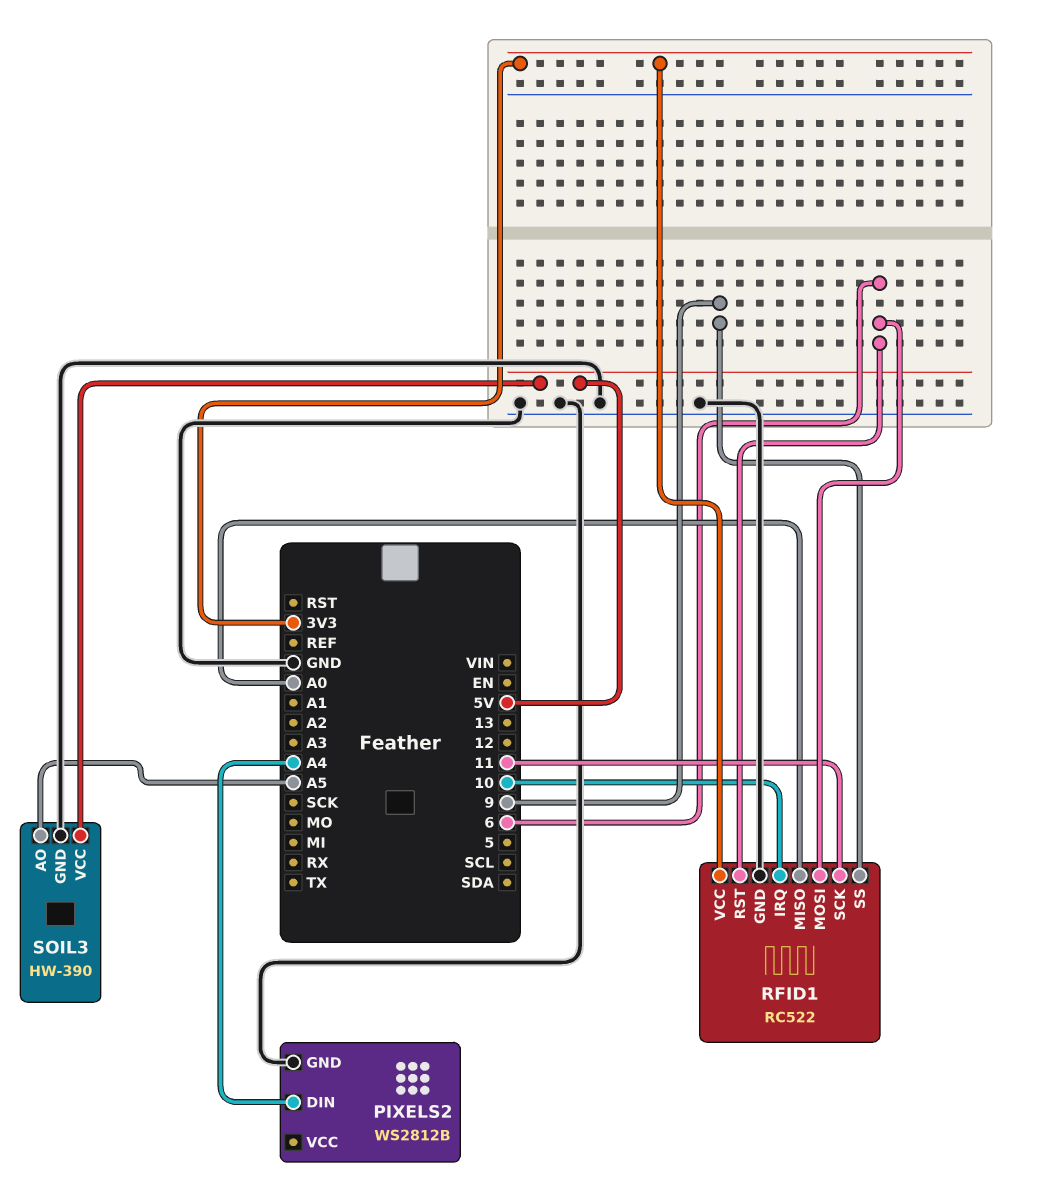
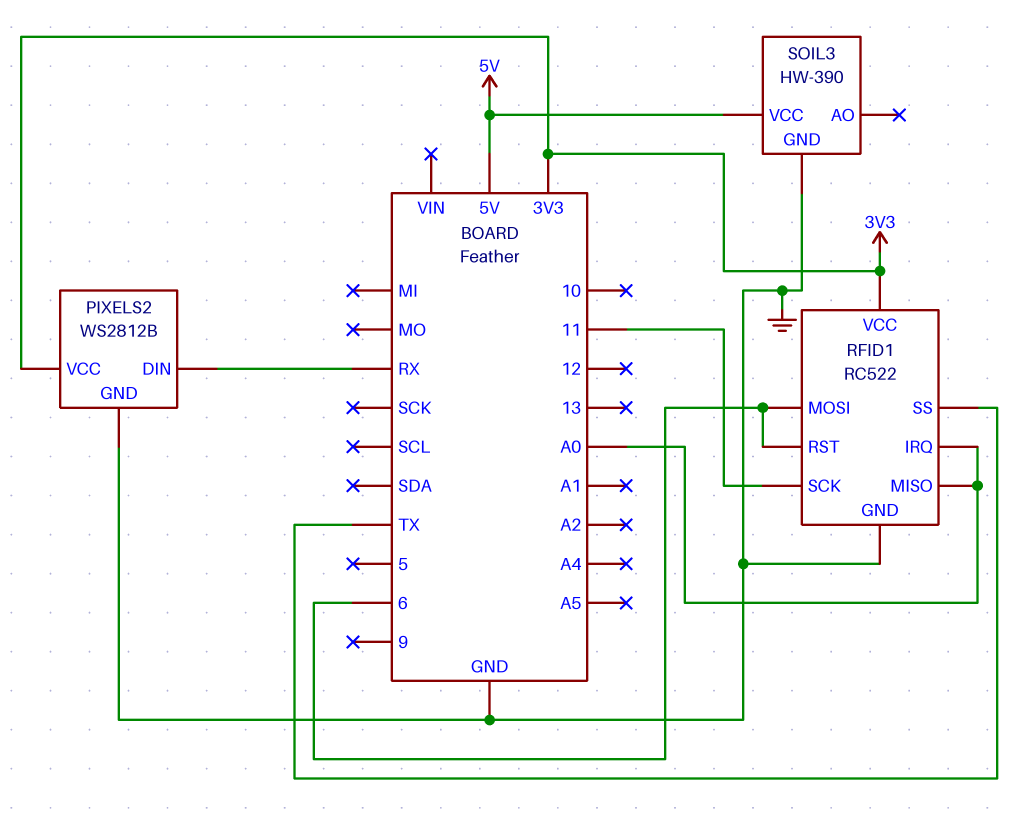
PIXELS2 pin DIN: A4 -> RX
PIXELS2 pin VCC: none -> 3V3
RFID1 pin IRQ: 10 -> A0
RFID1 pin SS: 9 -> TX
SOIL3 pin AO: A5 -> none

